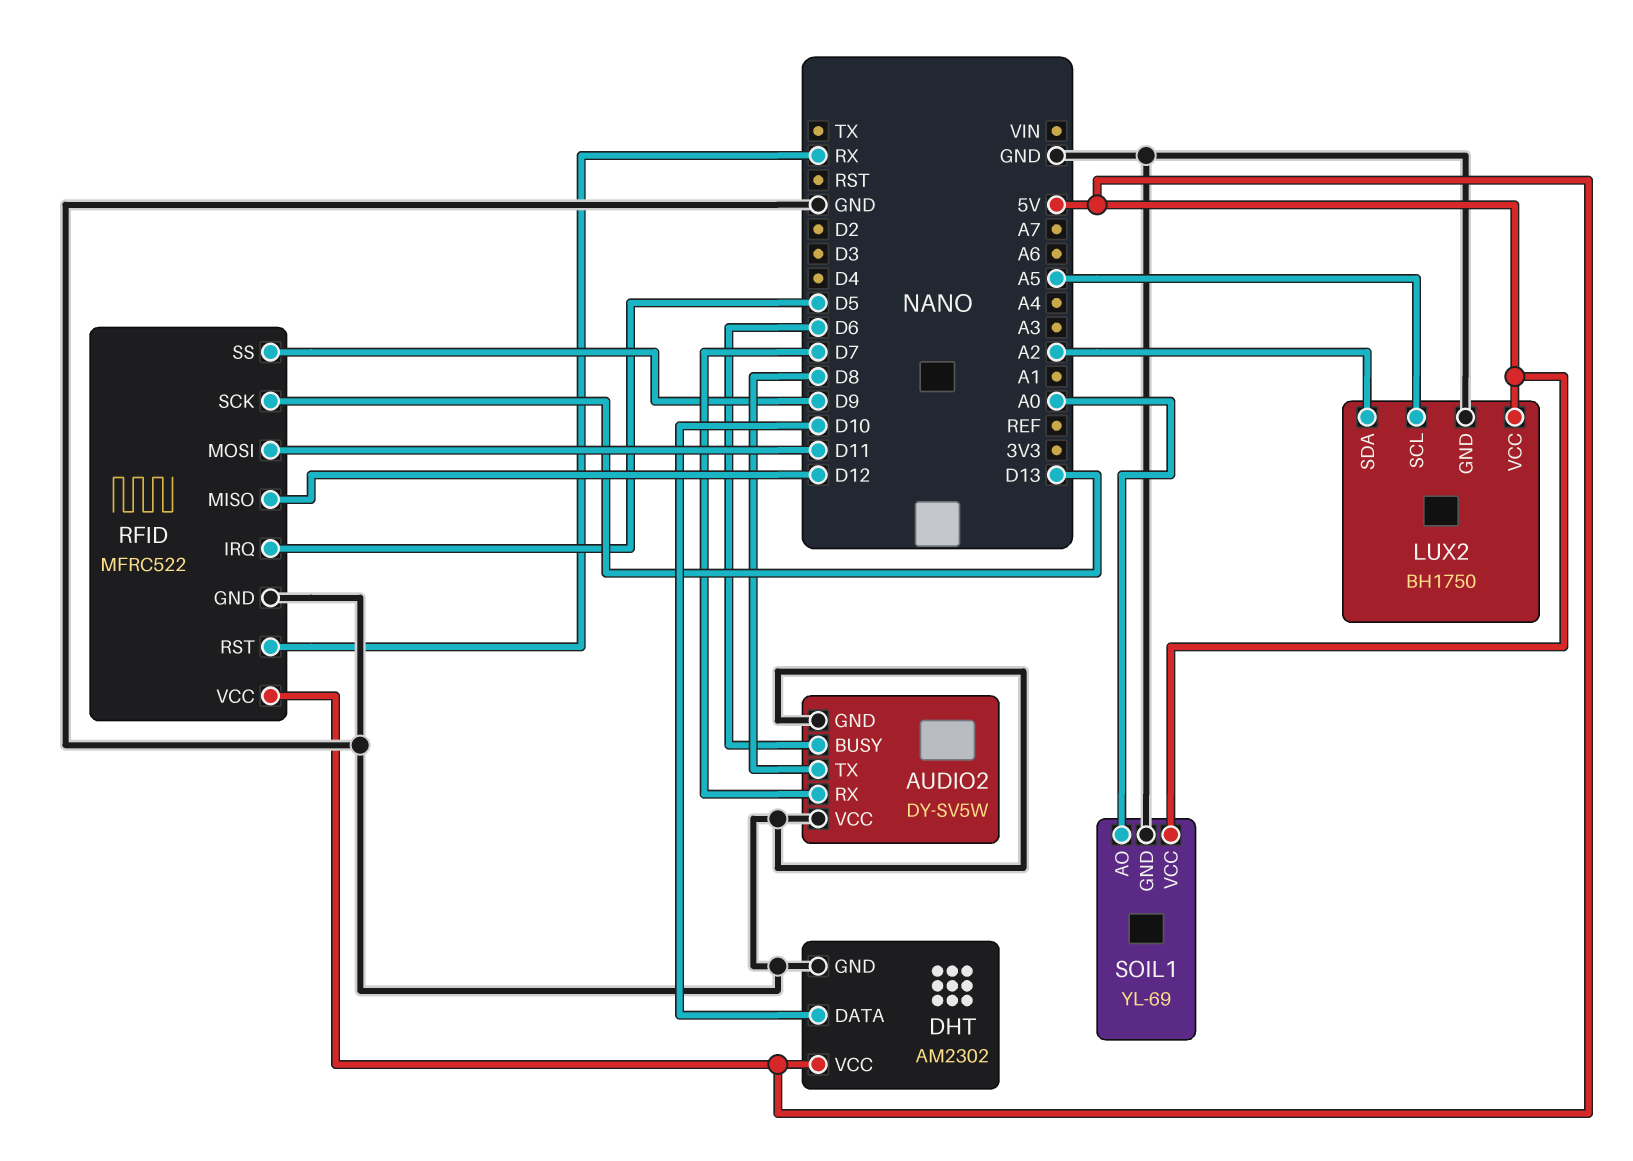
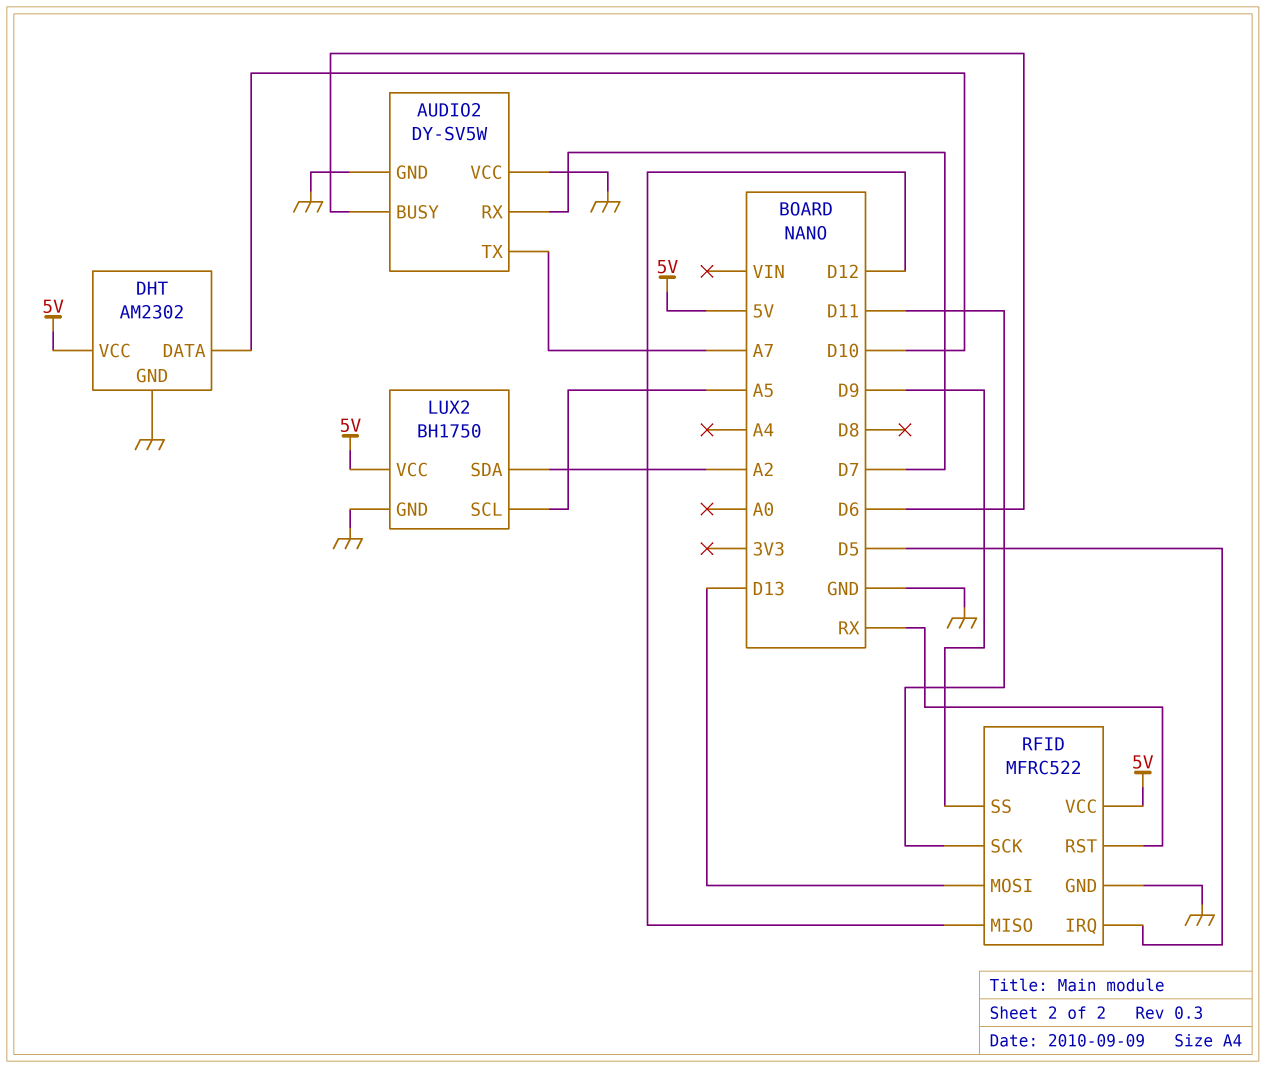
AUDIO2 pin TX: D8 -> A7
RFID pin MOSI: D11 -> D13
RFID pin SCK: D13 -> D11
SOIL1: YL-69 -> none
SOIL1 pin AO: A0 -> none
SOIL1 pin GND: GND -> none
SOIL1 pin VCC: 5V -> none

